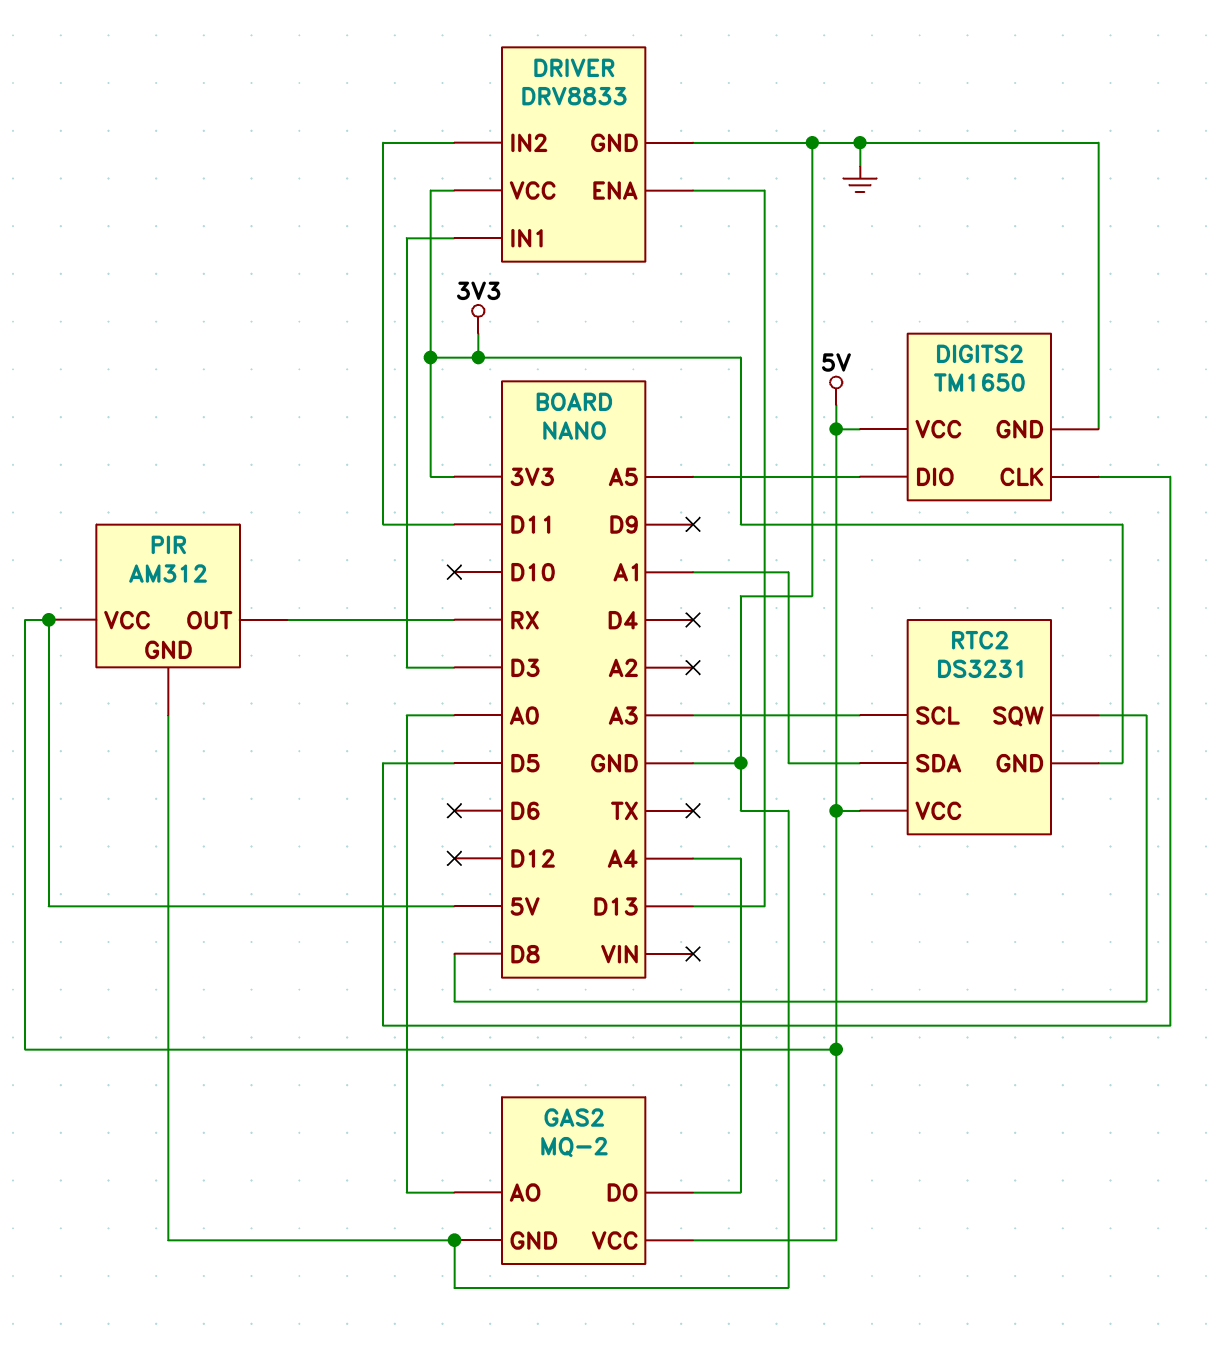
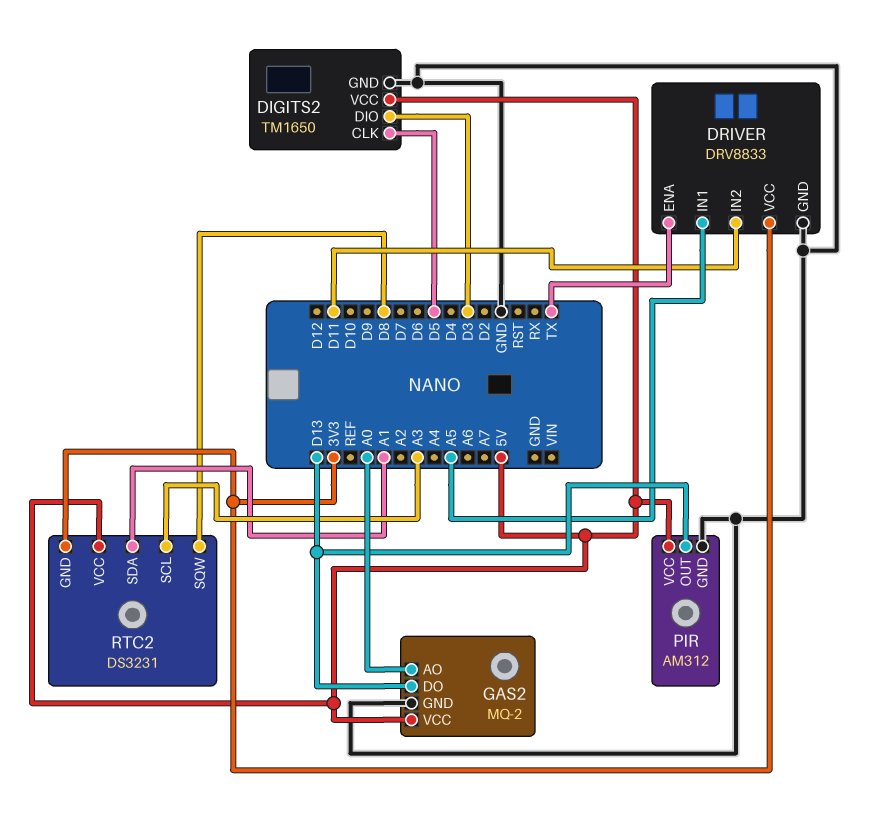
DIGITS2 pin DIO: A5 -> D3
DRIVER pin ENA: D13 -> TX
DRIVER pin IN1: D3 -> A5
GAS2 pin DO: A4 -> D13
PIR pin OUT: RX -> D13

